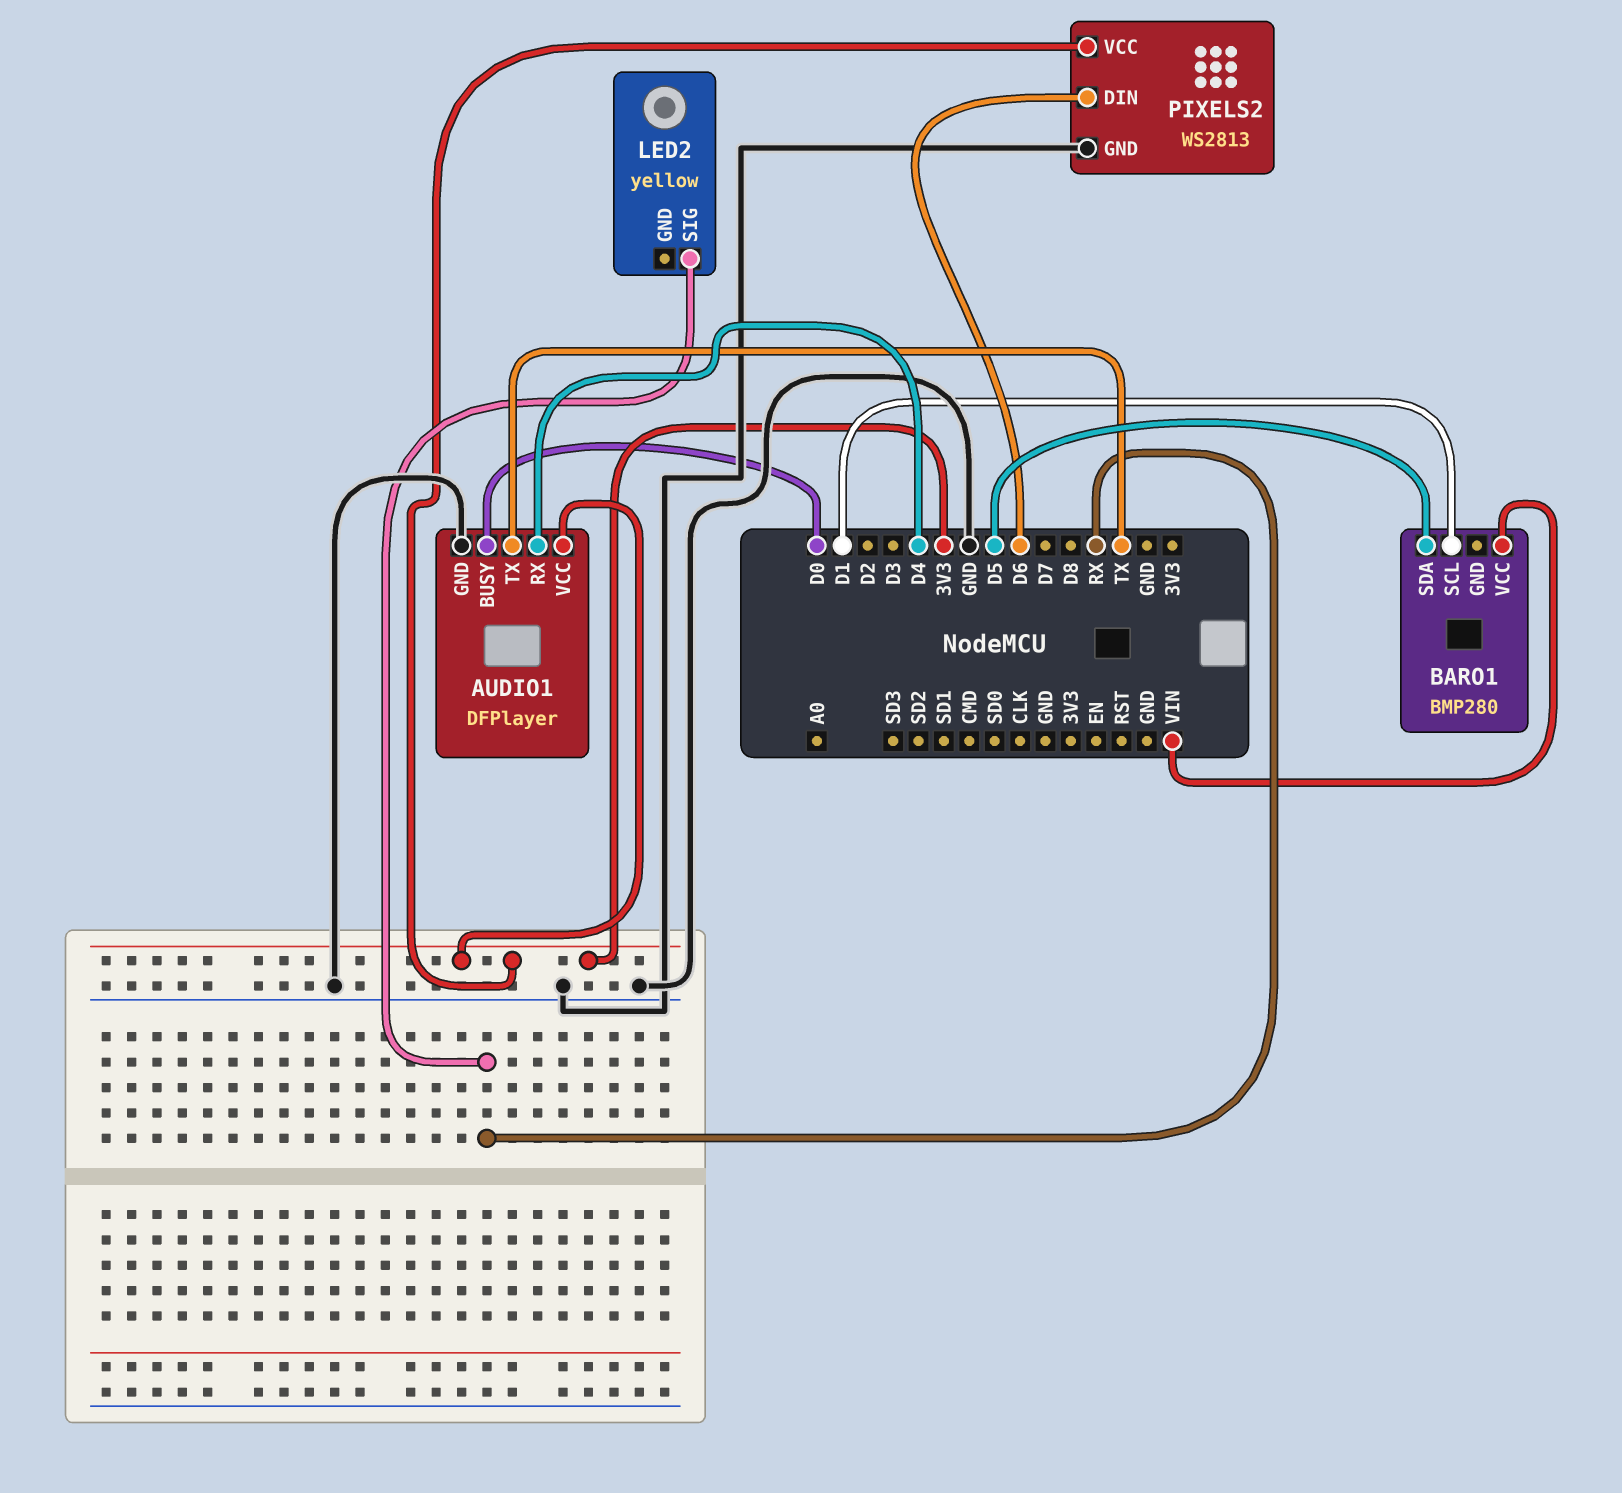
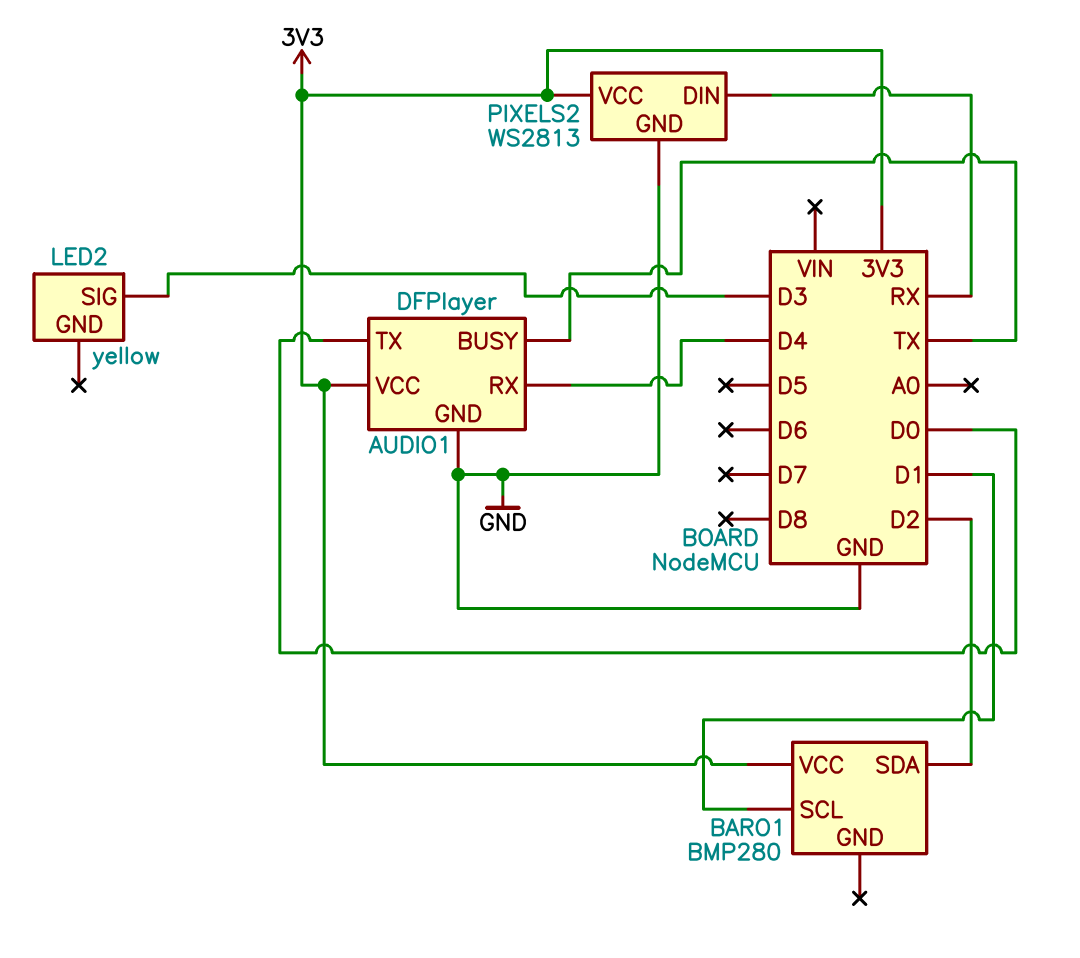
AUDIO1 pin BUSY: D0 -> TX
AUDIO1 pin TX: TX -> D0
BARO1 pin SDA: D5 -> D2
BARO1 pin VCC: VIN -> 3V3
LED2 pin SIG: RX -> D3
PIXELS2 pin DIN: D6 -> RX

